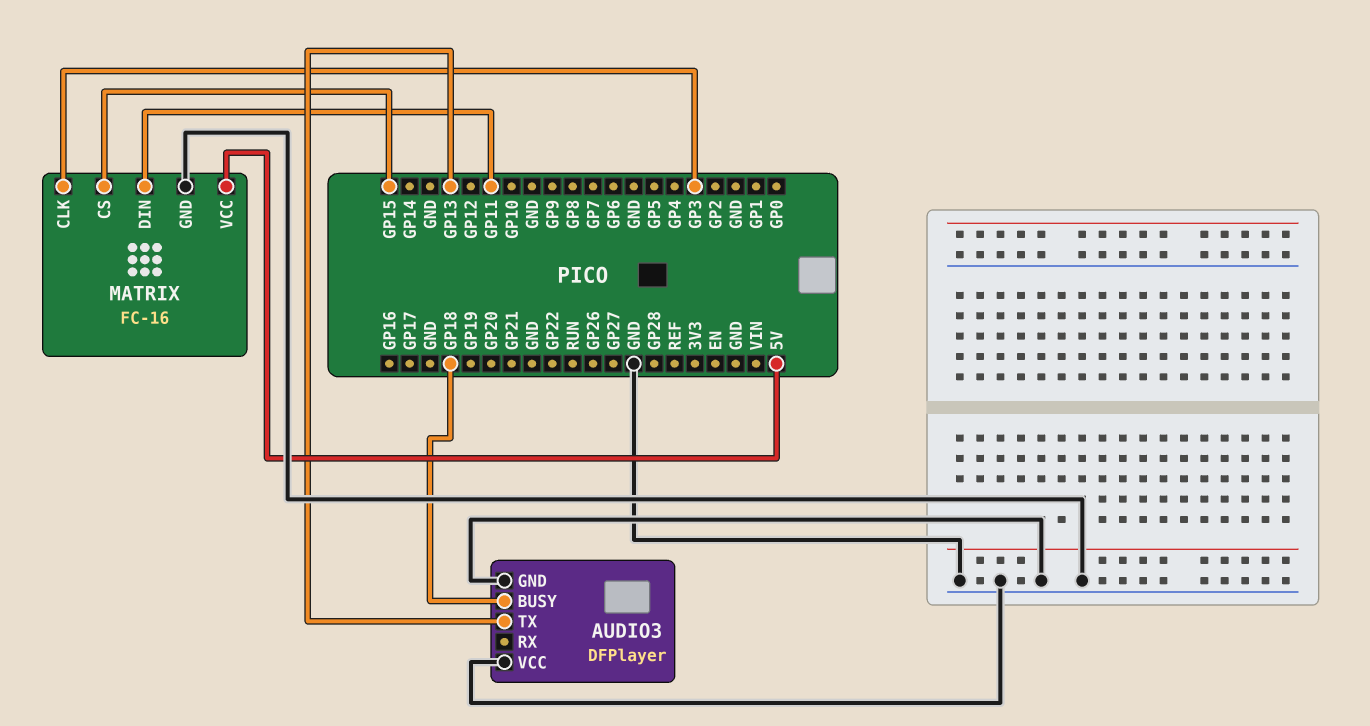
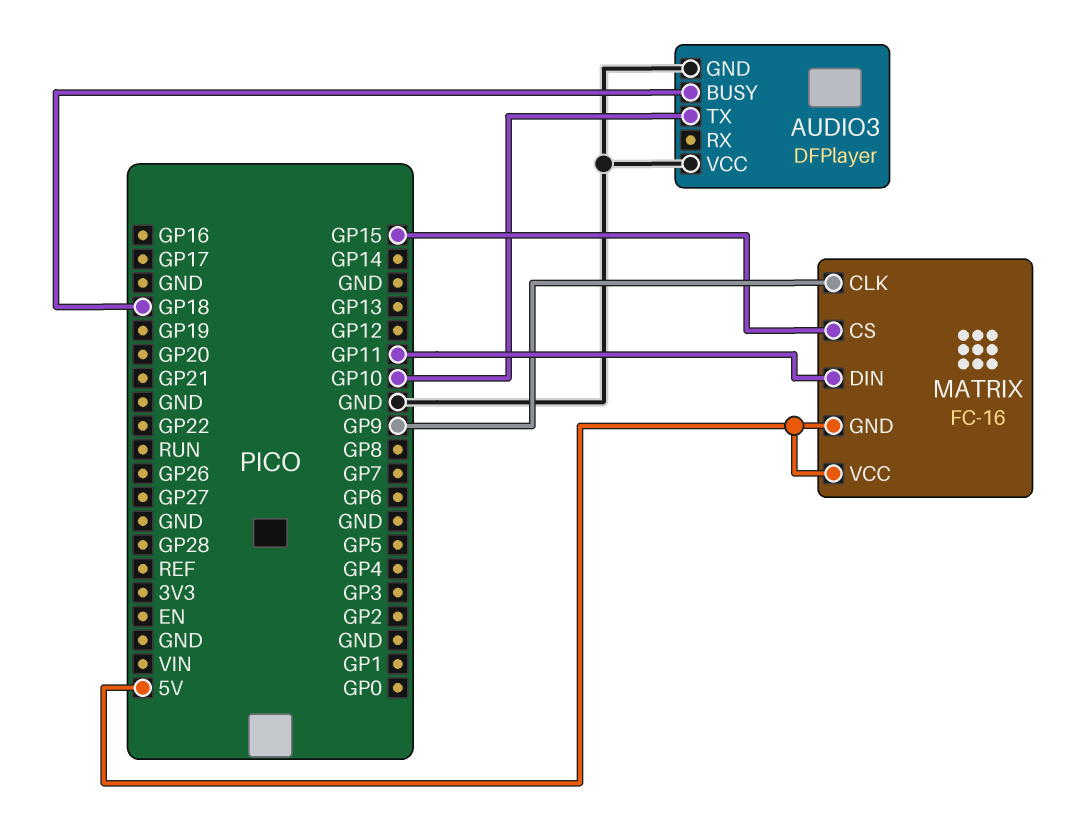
AUDIO3 pin TX: GP13 -> GP10
MATRIX pin CLK: GP3 -> GP9
MATRIX pin GND: GND -> 5V

